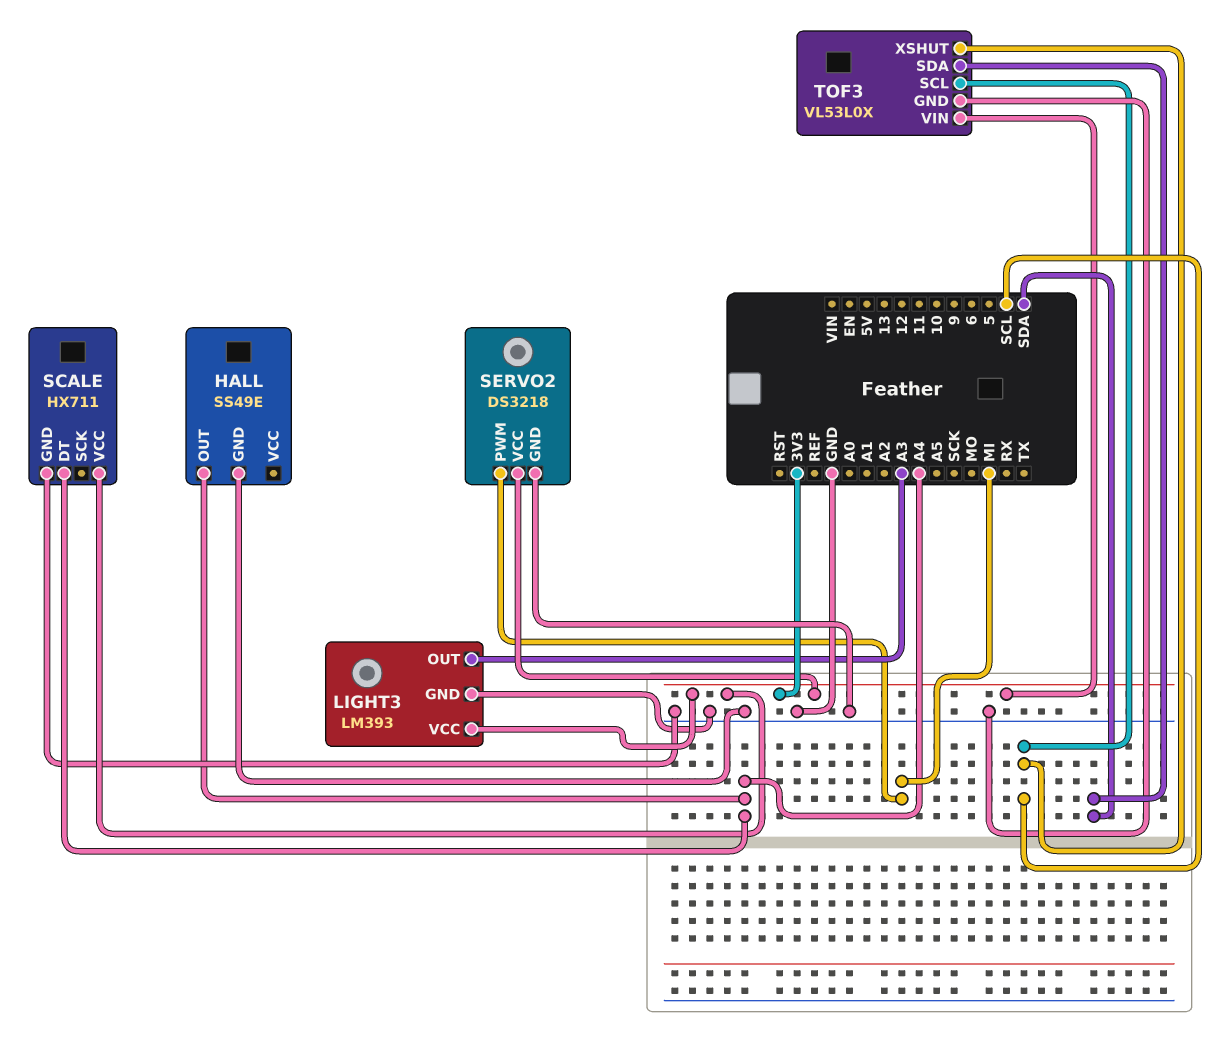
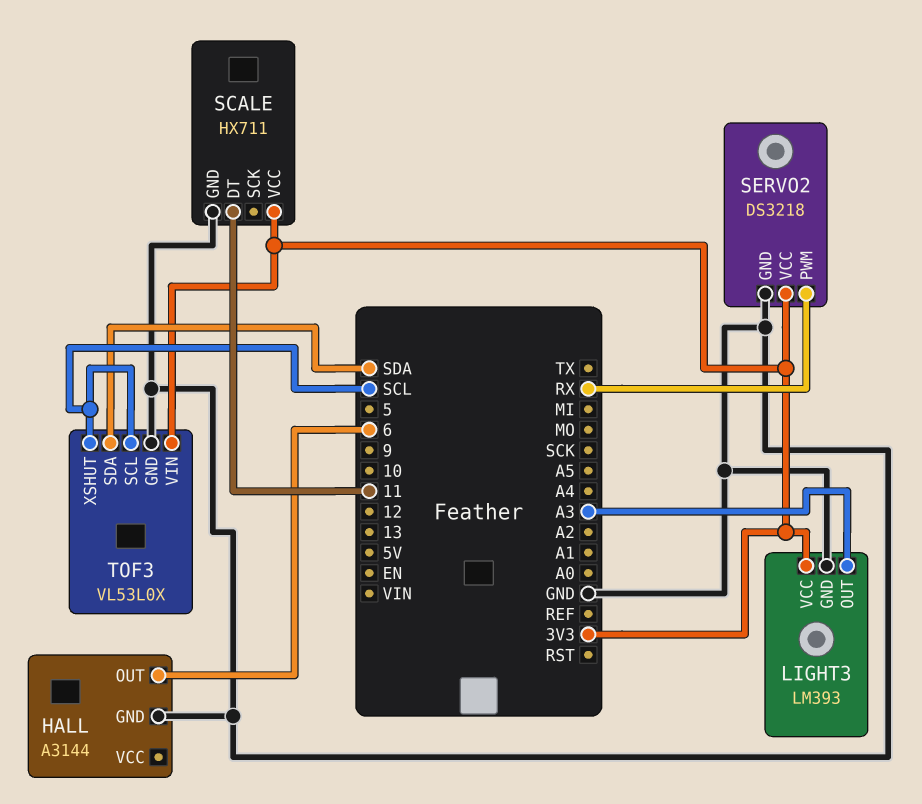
HALL: SS49E -> A3144
HALL pin OUT: A4 -> 6
SCALE pin DT: A4 -> 11
SERVO2 pin PWM: MI -> RX

